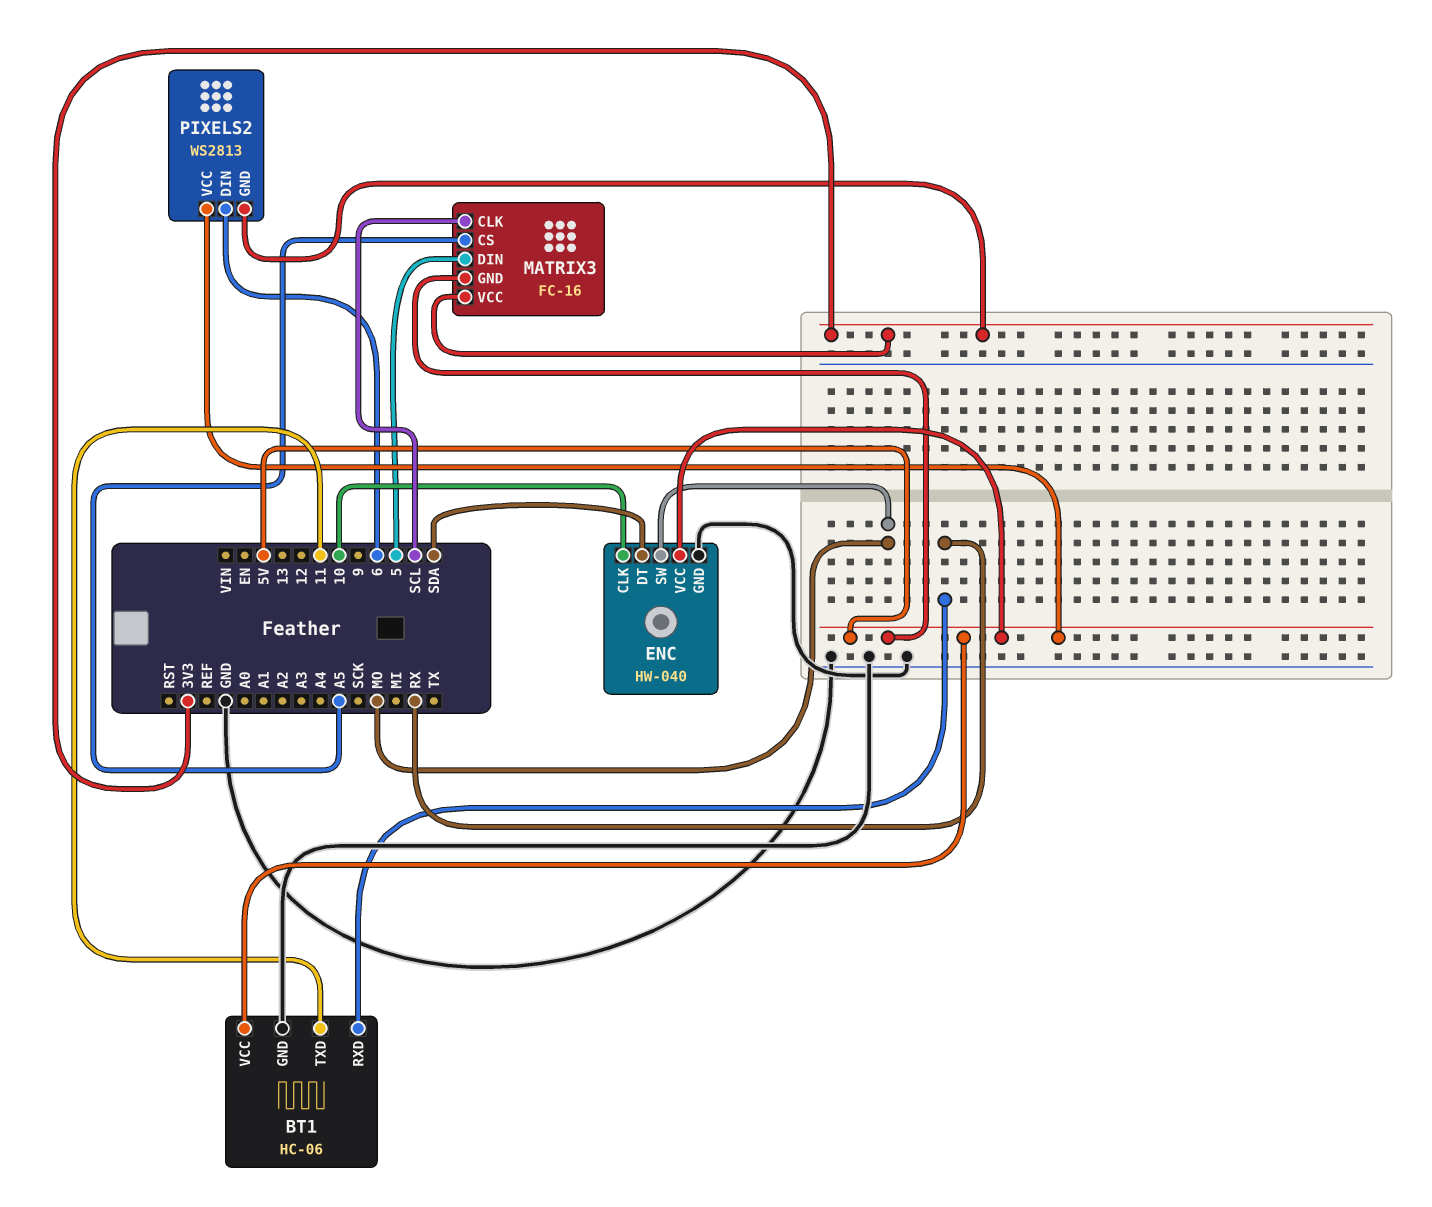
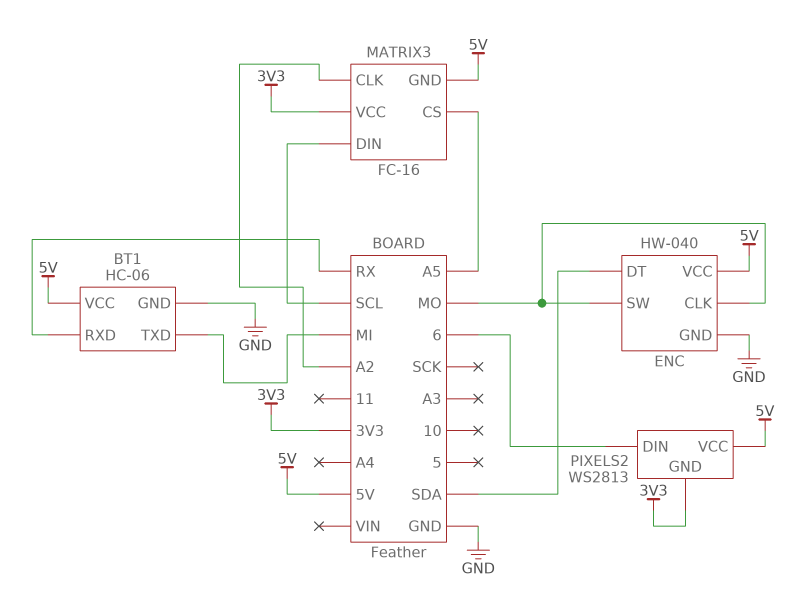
BT1 pin TXD: 11 -> MI
ENC pin CLK: 10 -> MO
MATRIX3 pin CLK: SCL -> A2
MATRIX3 pin DIN: 5 -> SCL

